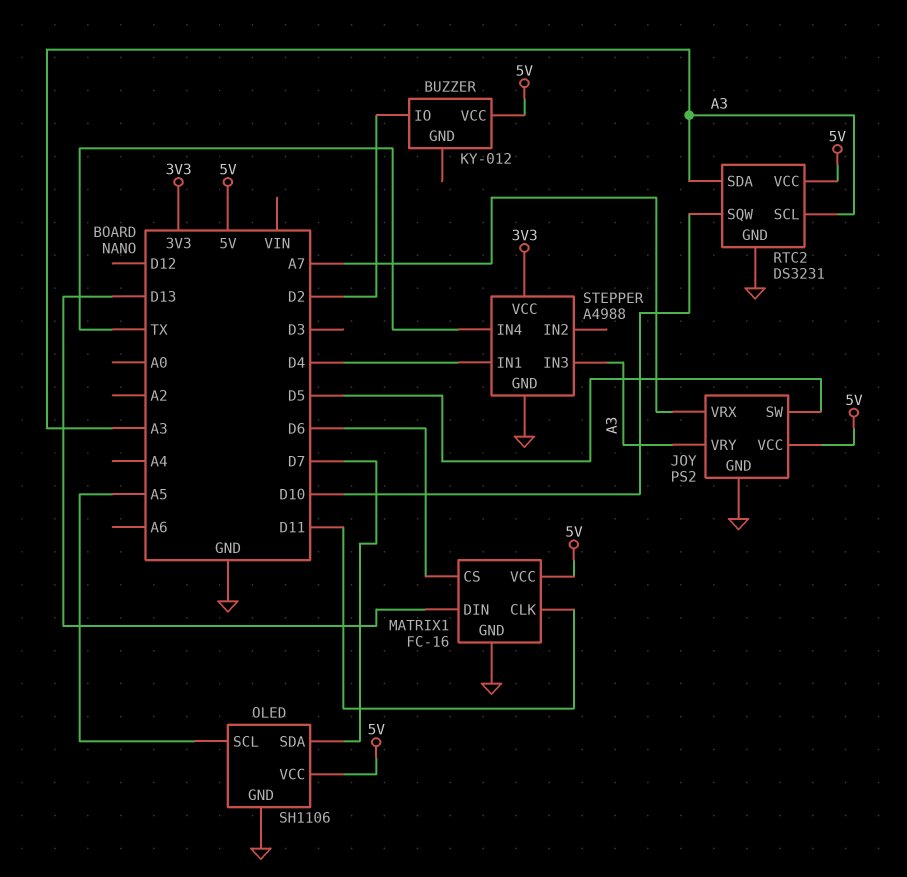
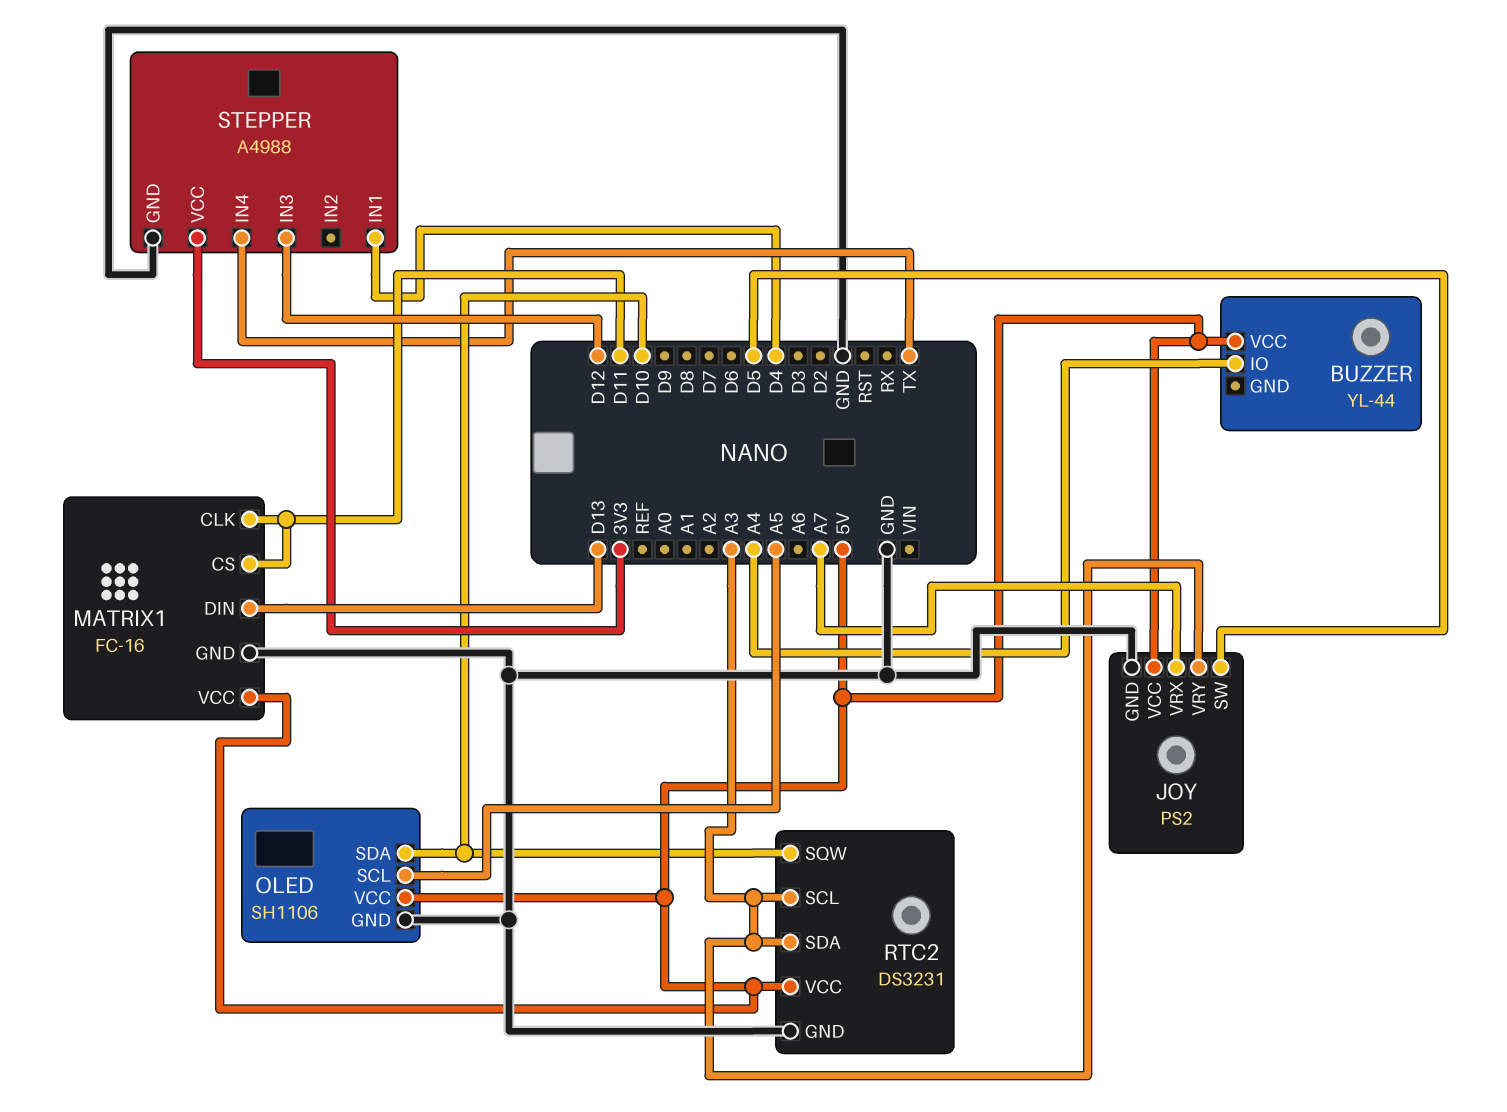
BUZZER: KY-012 -> YL-44
BUZZER pin IO: D2 -> A4
MATRIX1 pin CS: D6 -> D11
OLED pin SDA: D7 -> D10
STEPPER pin IN3: A3 -> D12

